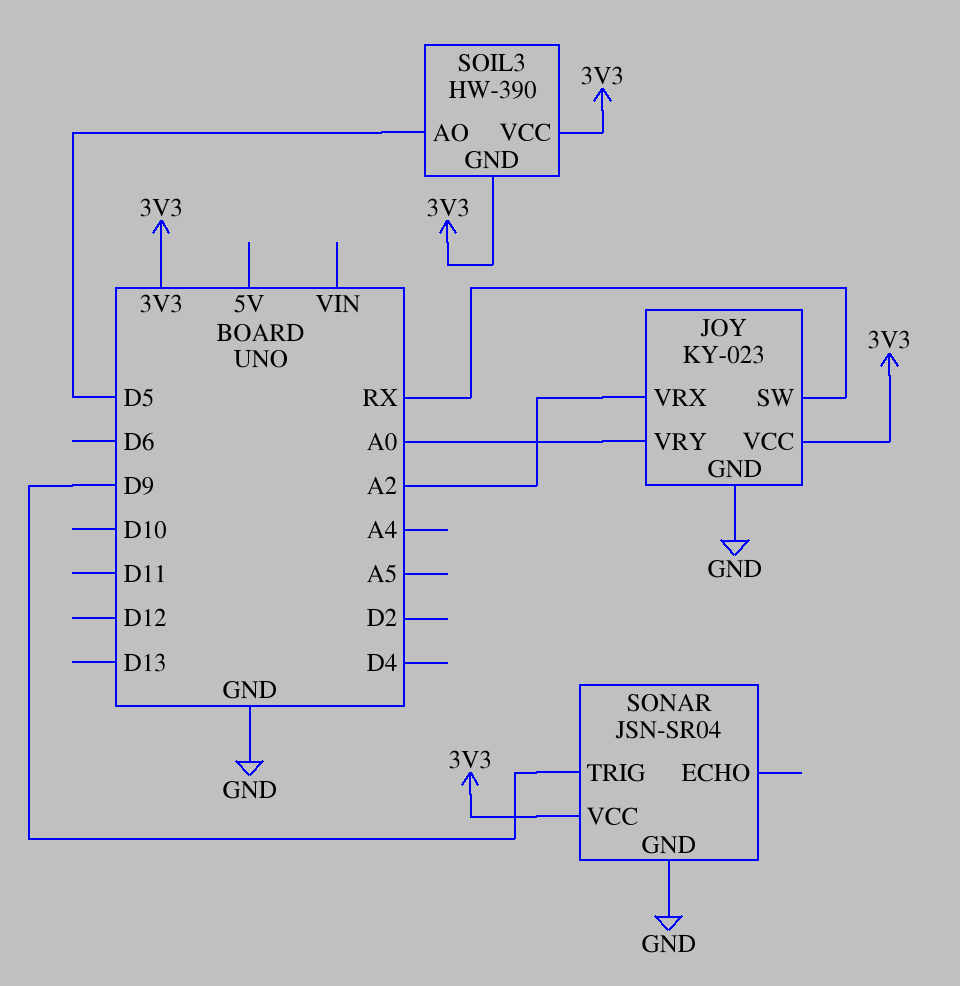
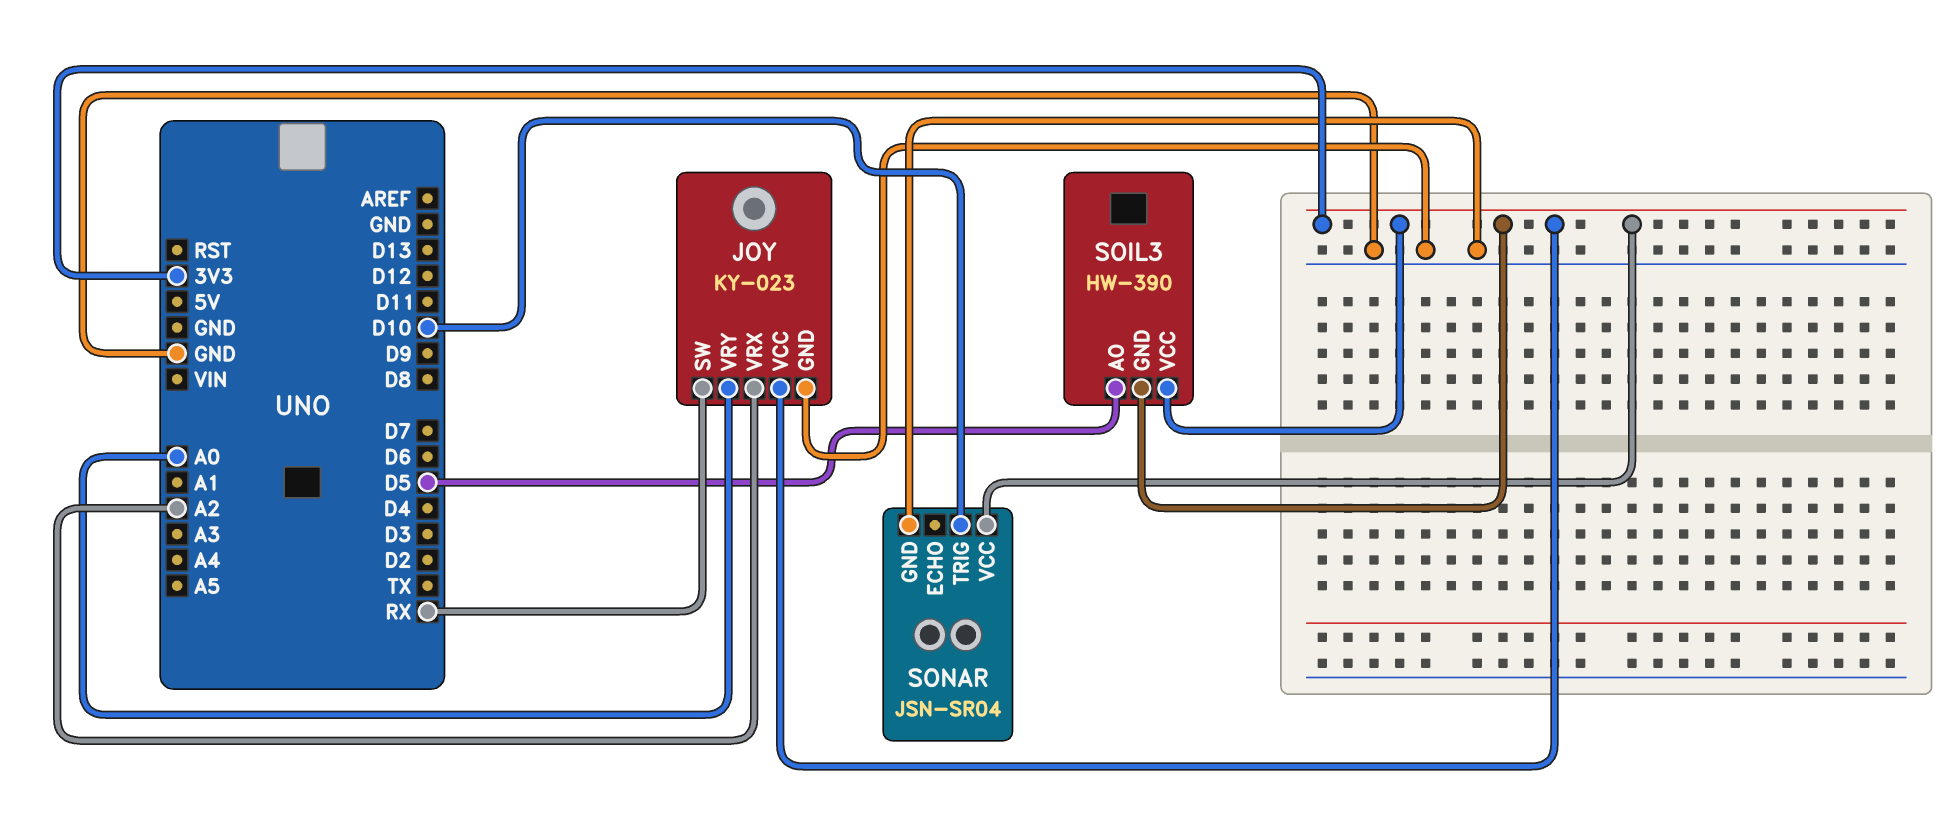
SONAR pin TRIG: D9 -> D10

